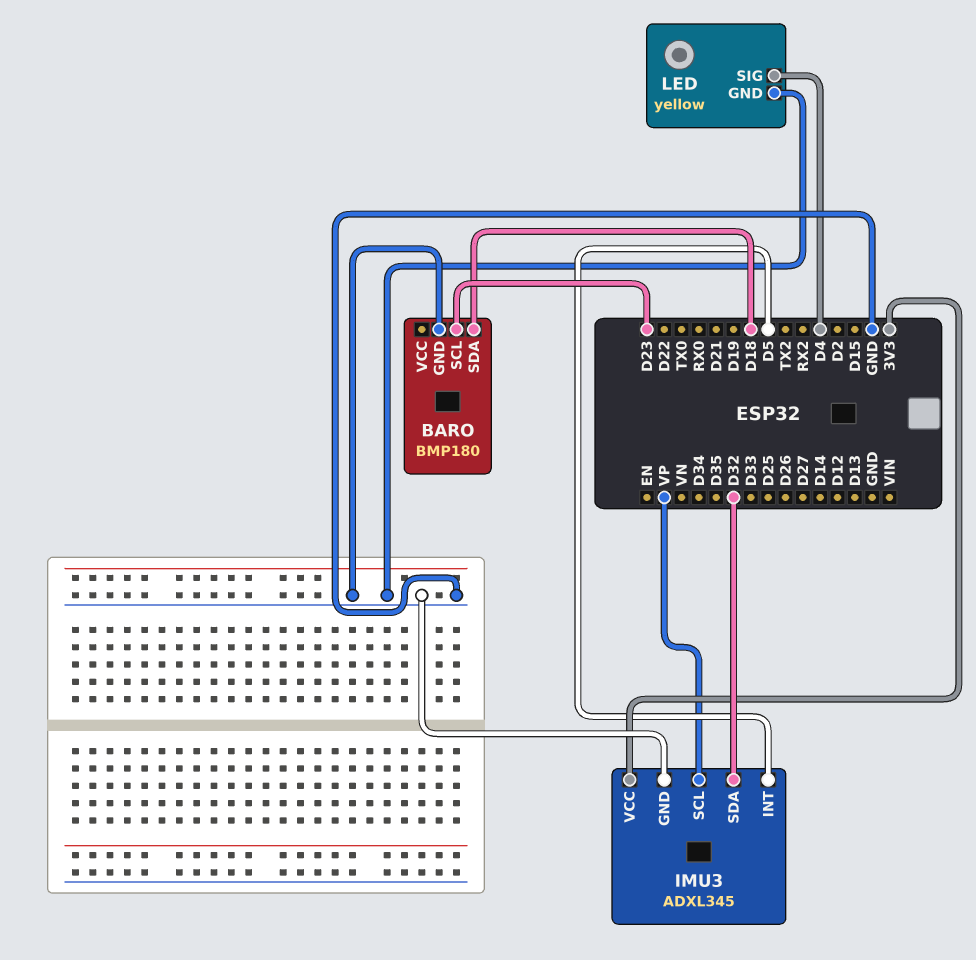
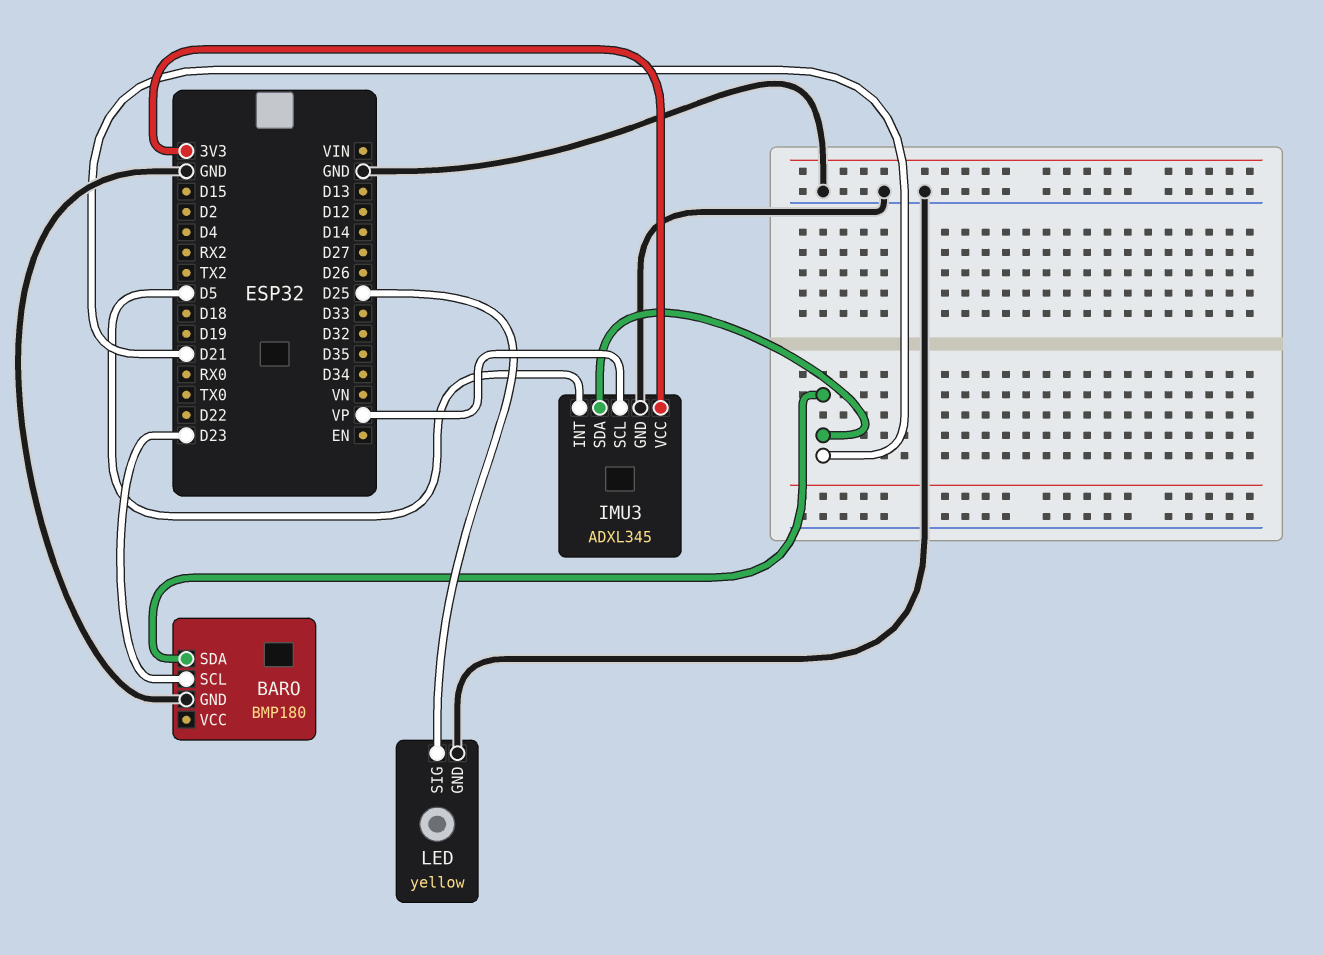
BARO pin SDA: D18 -> D21
IMU3 pin SDA: D32 -> D21
LED pin SIG: D4 -> D25

